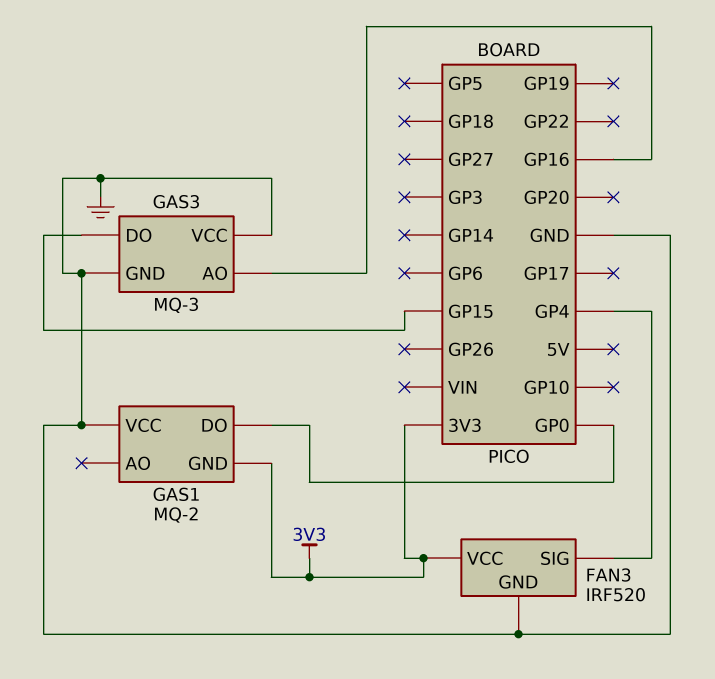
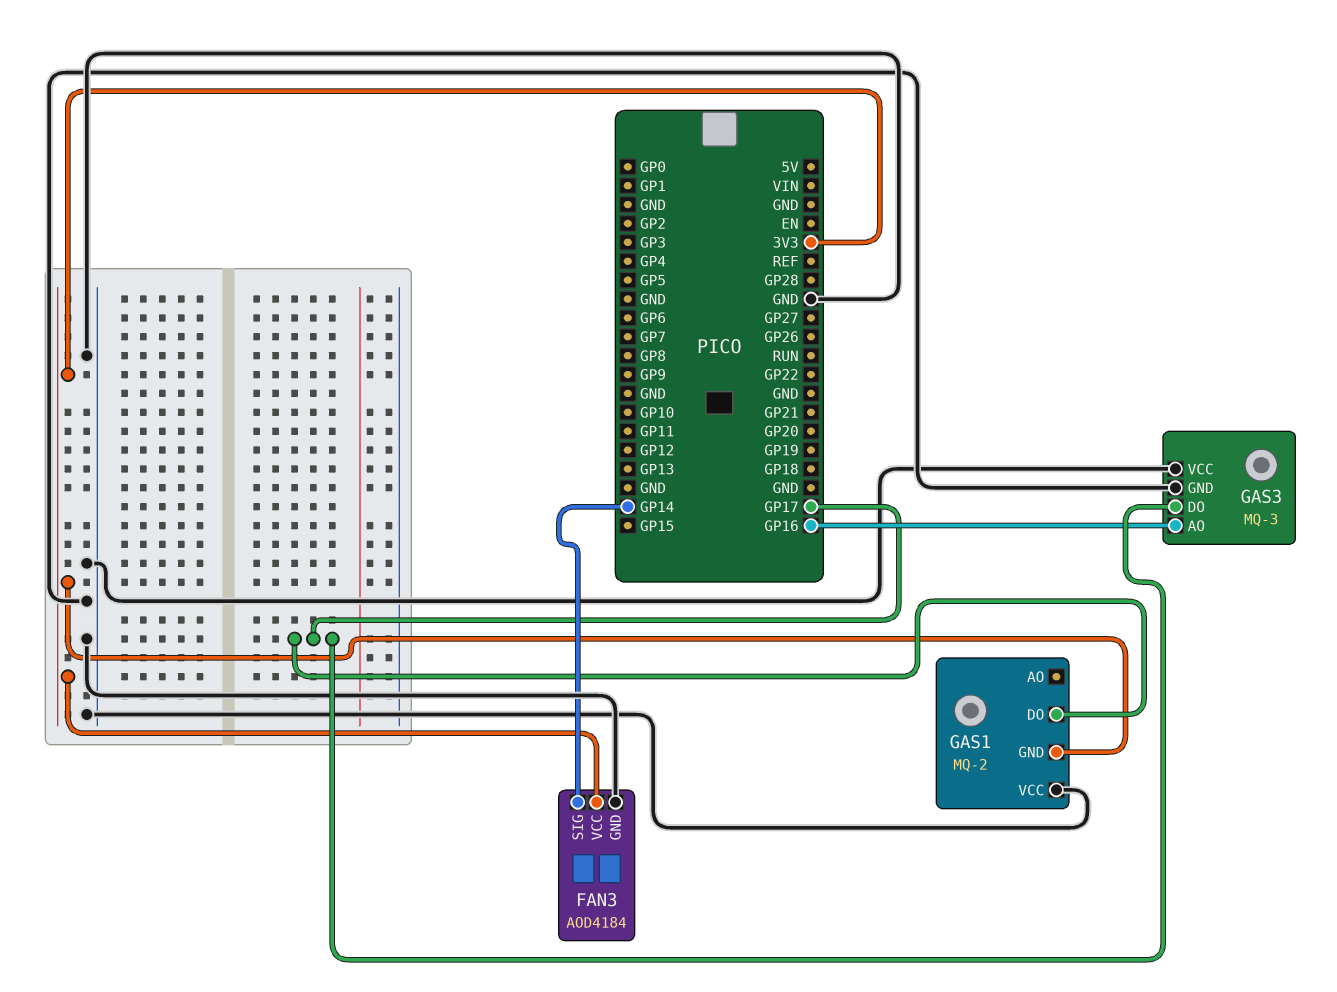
FAN3: IRF520 -> AOD4184
FAN3 pin SIG: GP4 -> GP14
GAS1 pin DO: GP0 -> GP17
GAS3 pin DO: GP15 -> GP17

